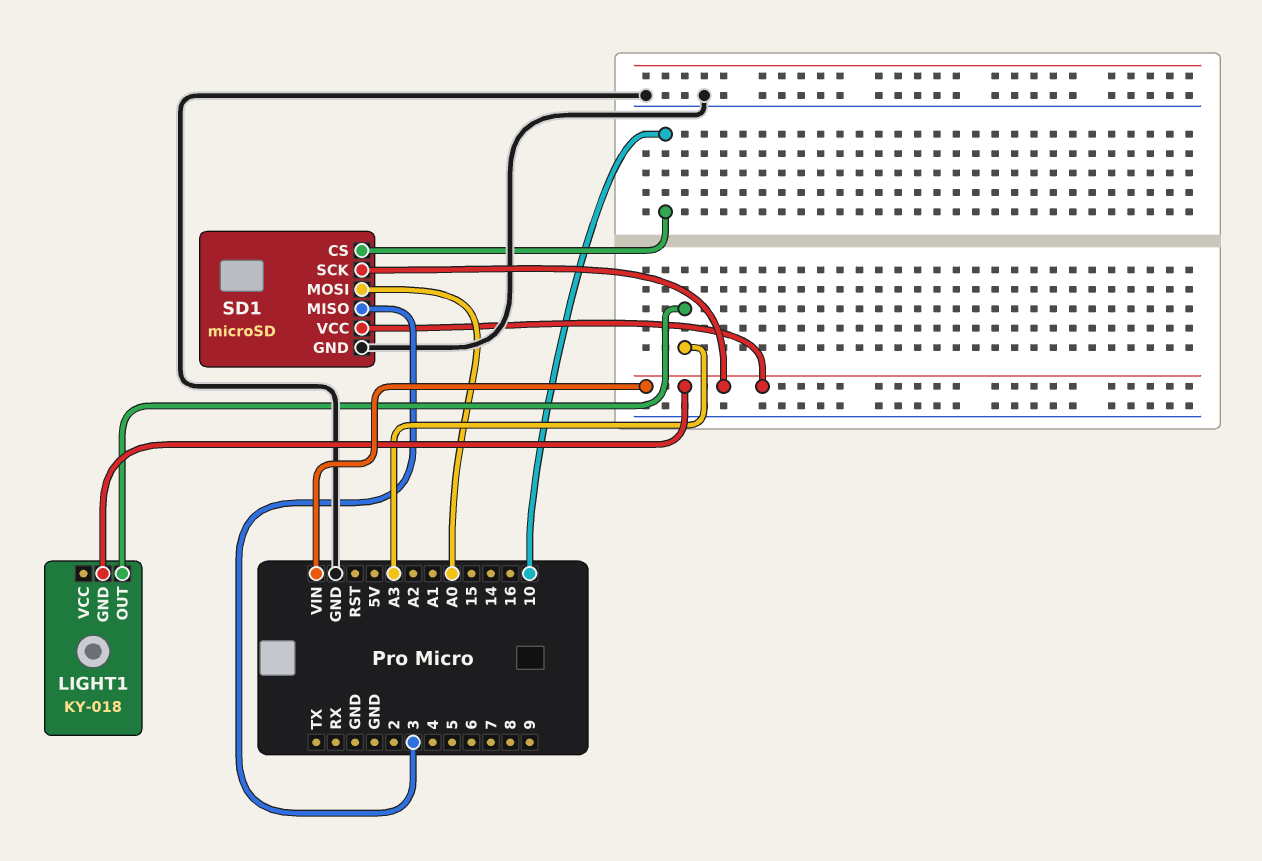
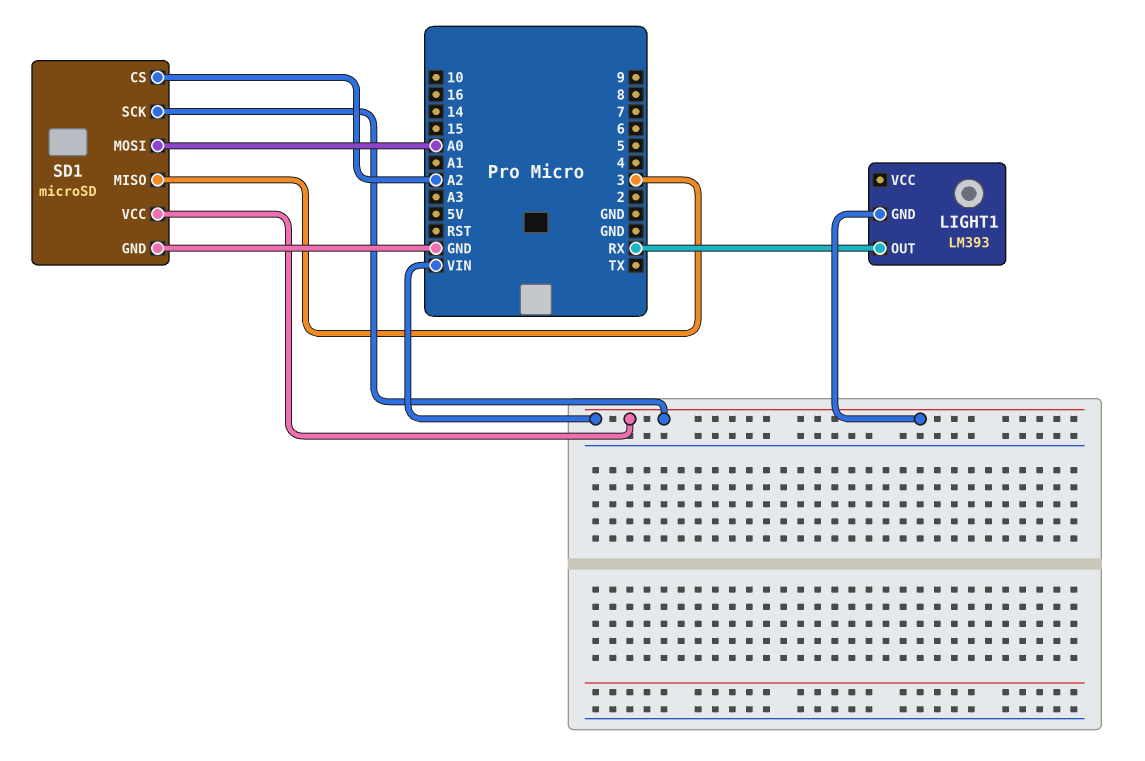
LIGHT1: KY-018 -> LM393
LIGHT1 pin OUT: A3 -> RX
SD1 pin CS: 10 -> A2

